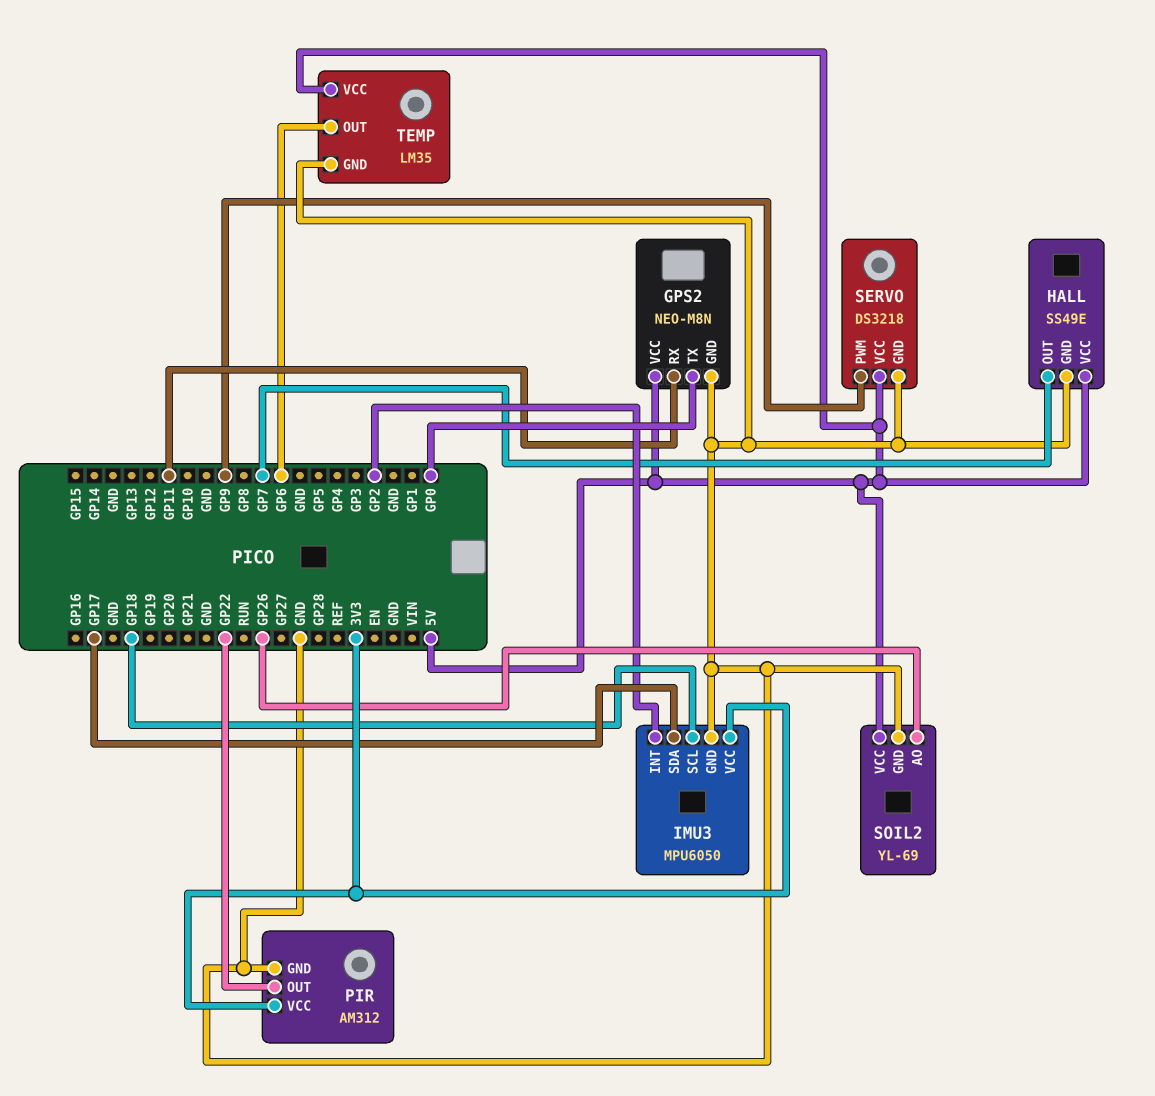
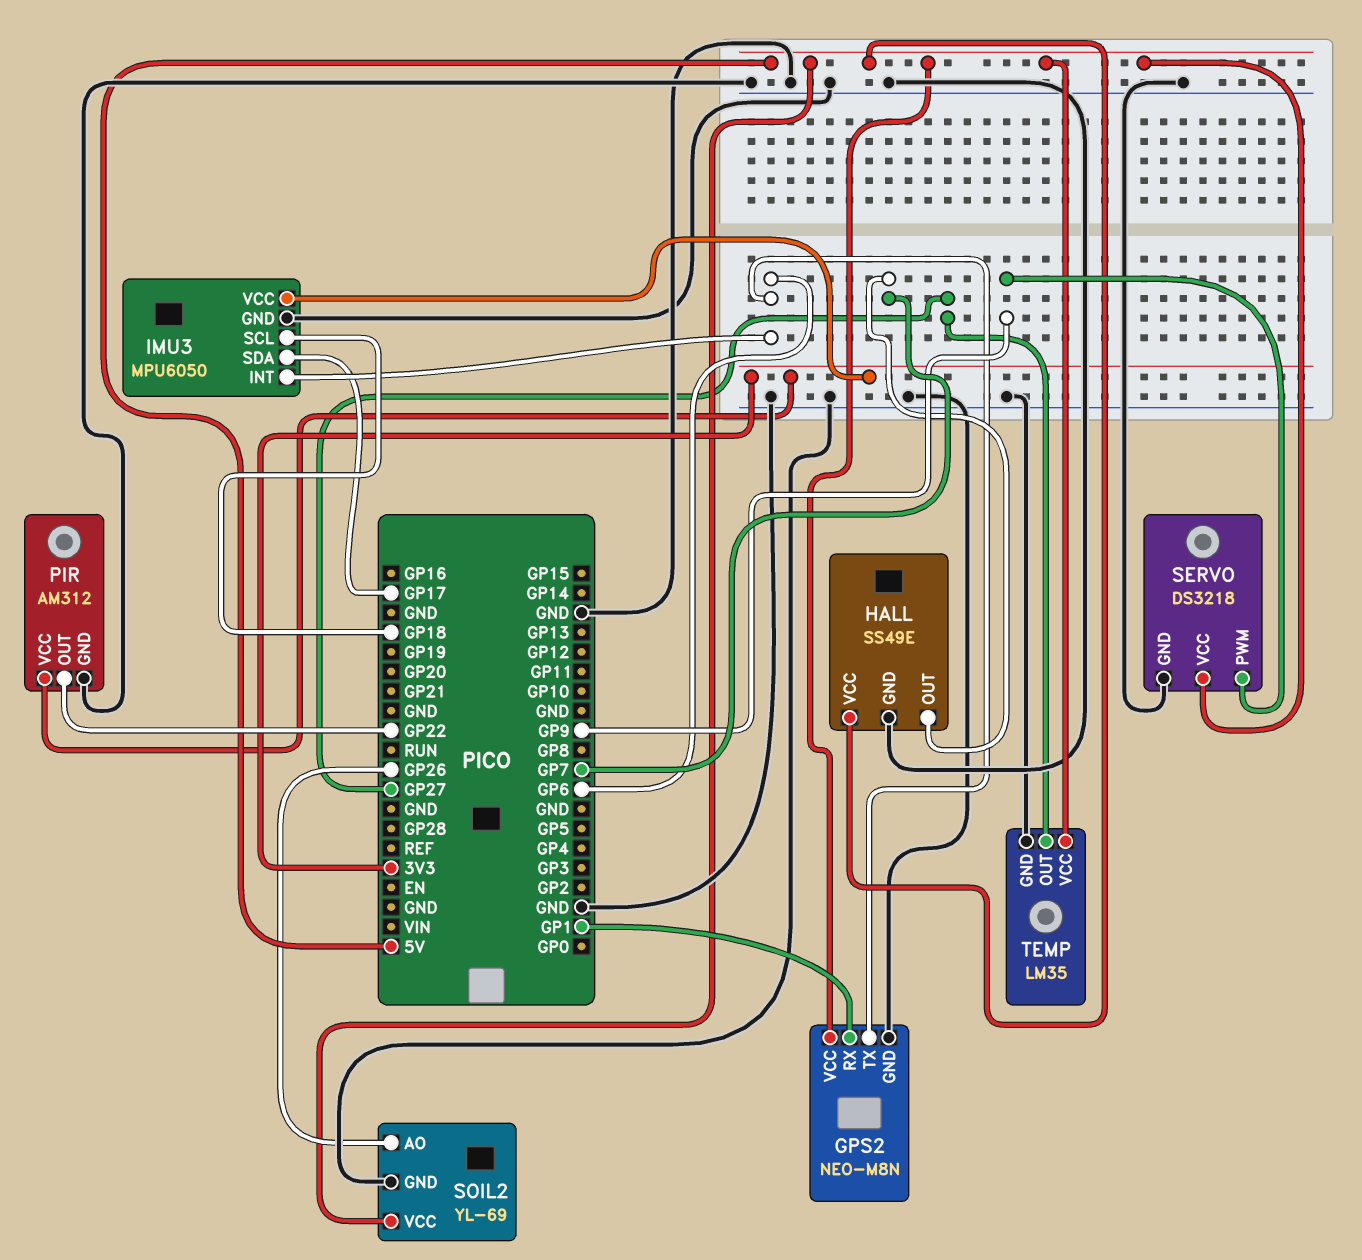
GPS2 pin RX: GP11 -> GP1
GPS2 pin TX: GP0 -> GP6
IMU3 pin INT: GP2 -> GP6
TEMP pin OUT: GP6 -> GP27

